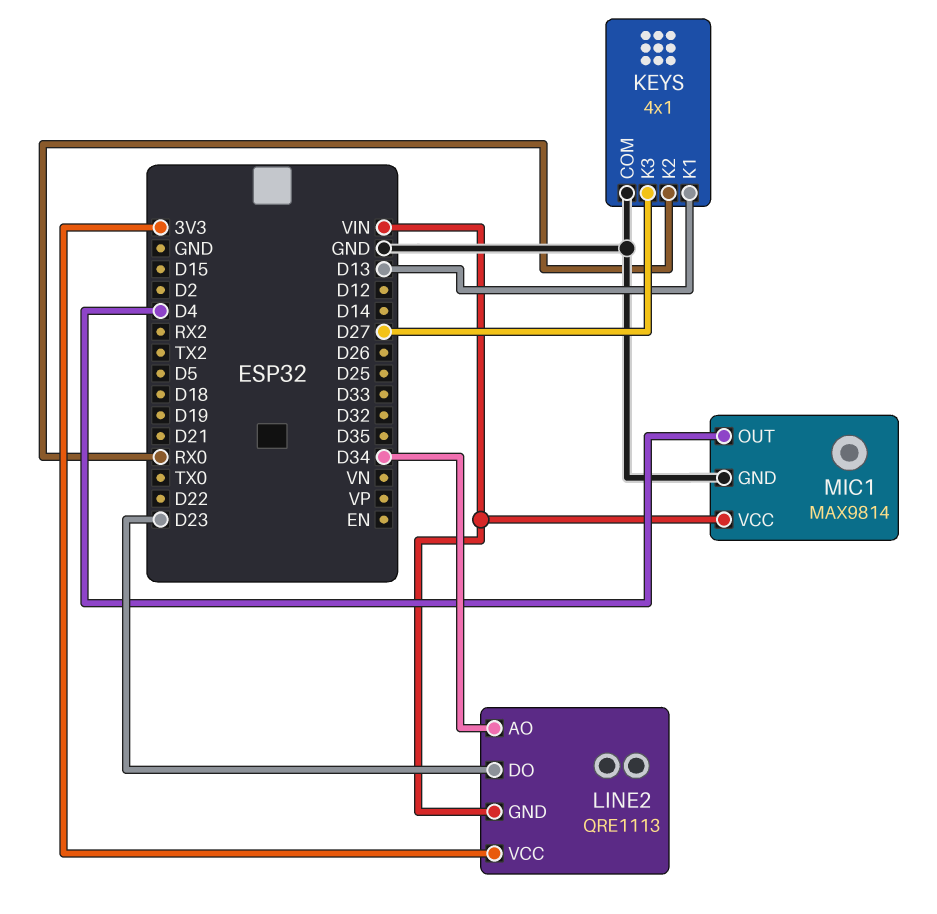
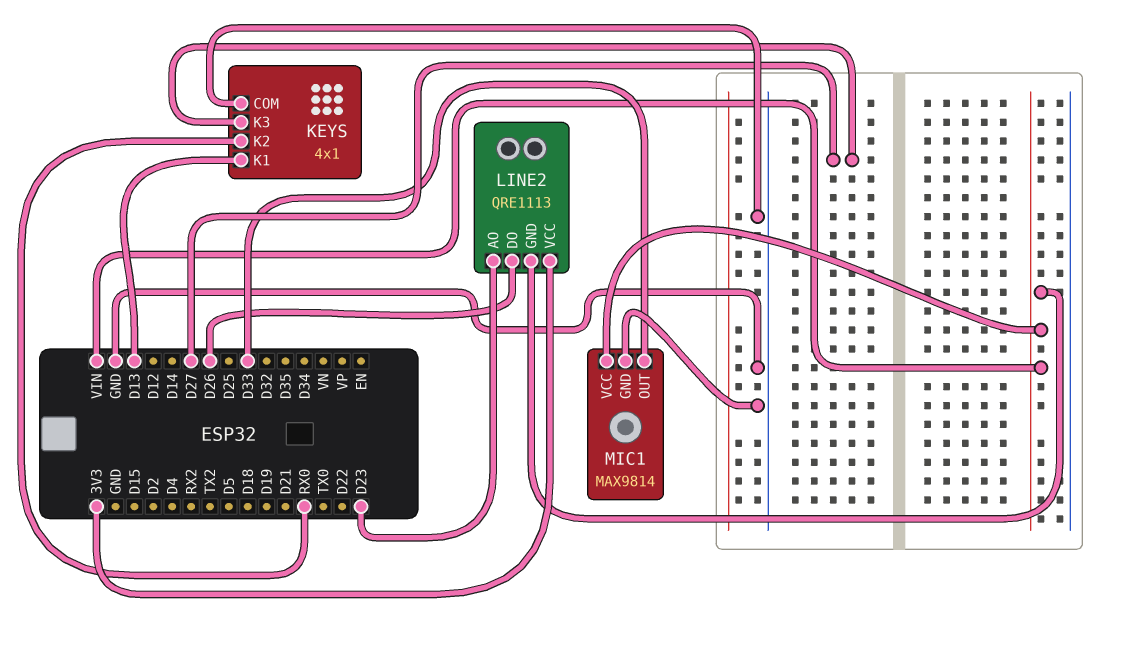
LINE2 pin AO: D34 -> D23
LINE2 pin DO: D23 -> D26
MIC1 pin OUT: D4 -> D33

